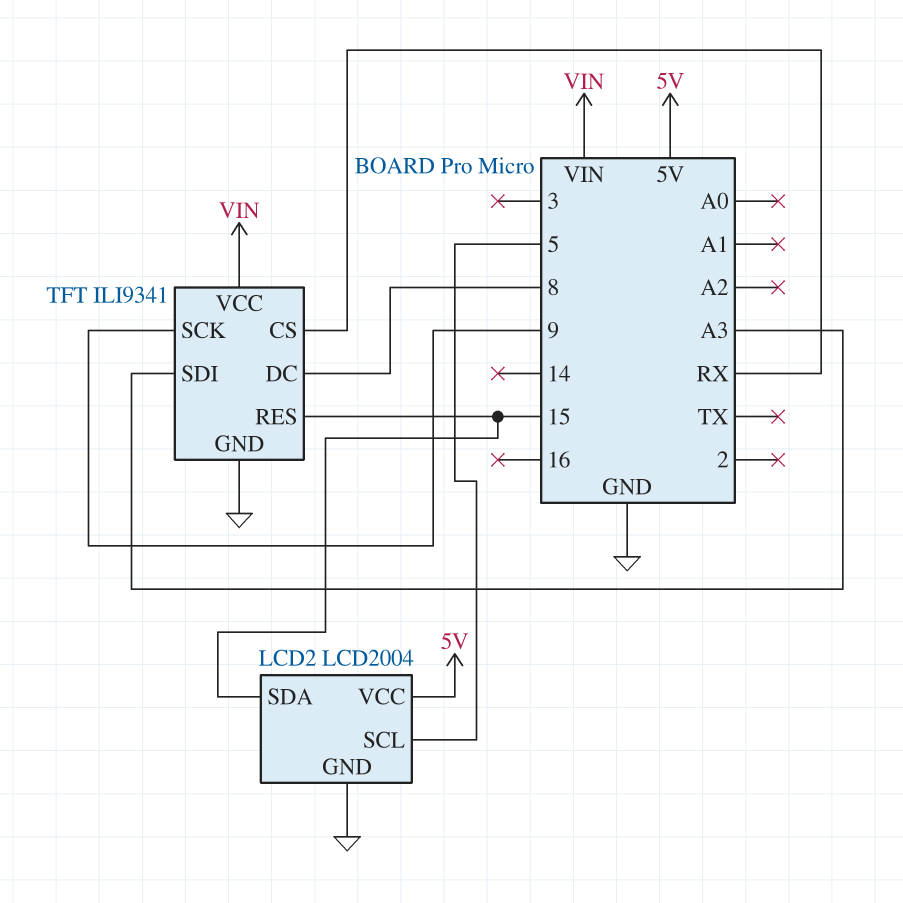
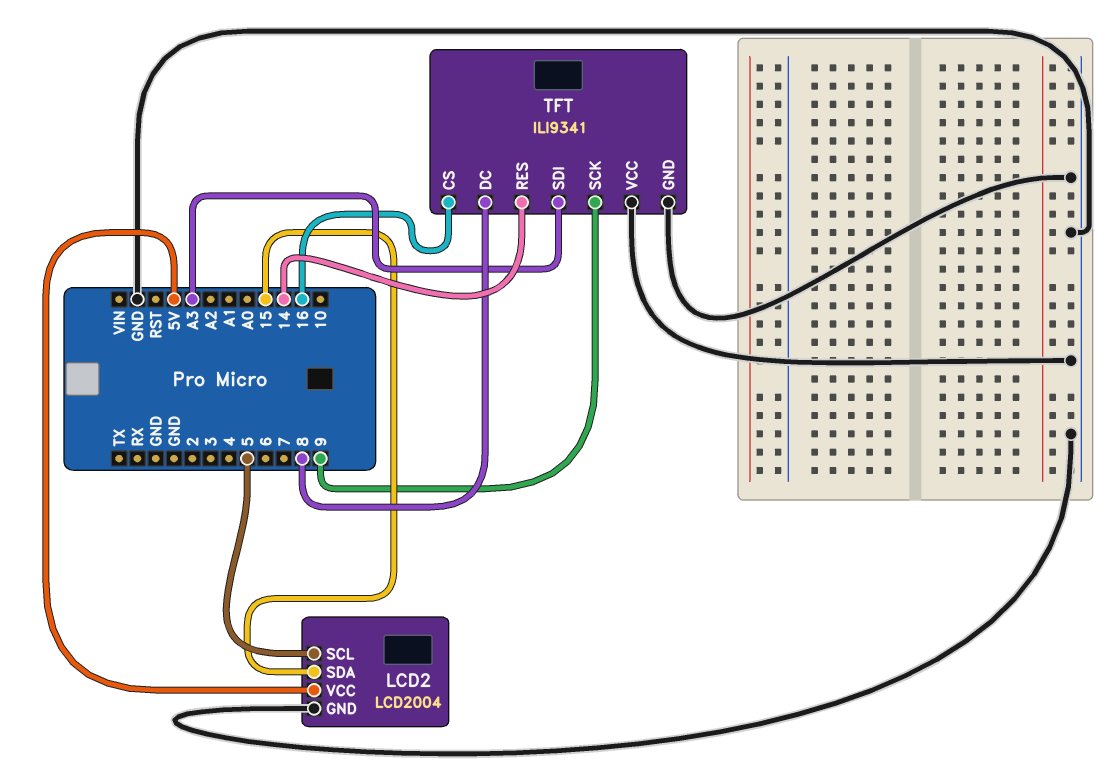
TFT pin CS: RX -> 16
TFT pin RES: 15 -> 14
TFT pin VCC: VIN -> GND

